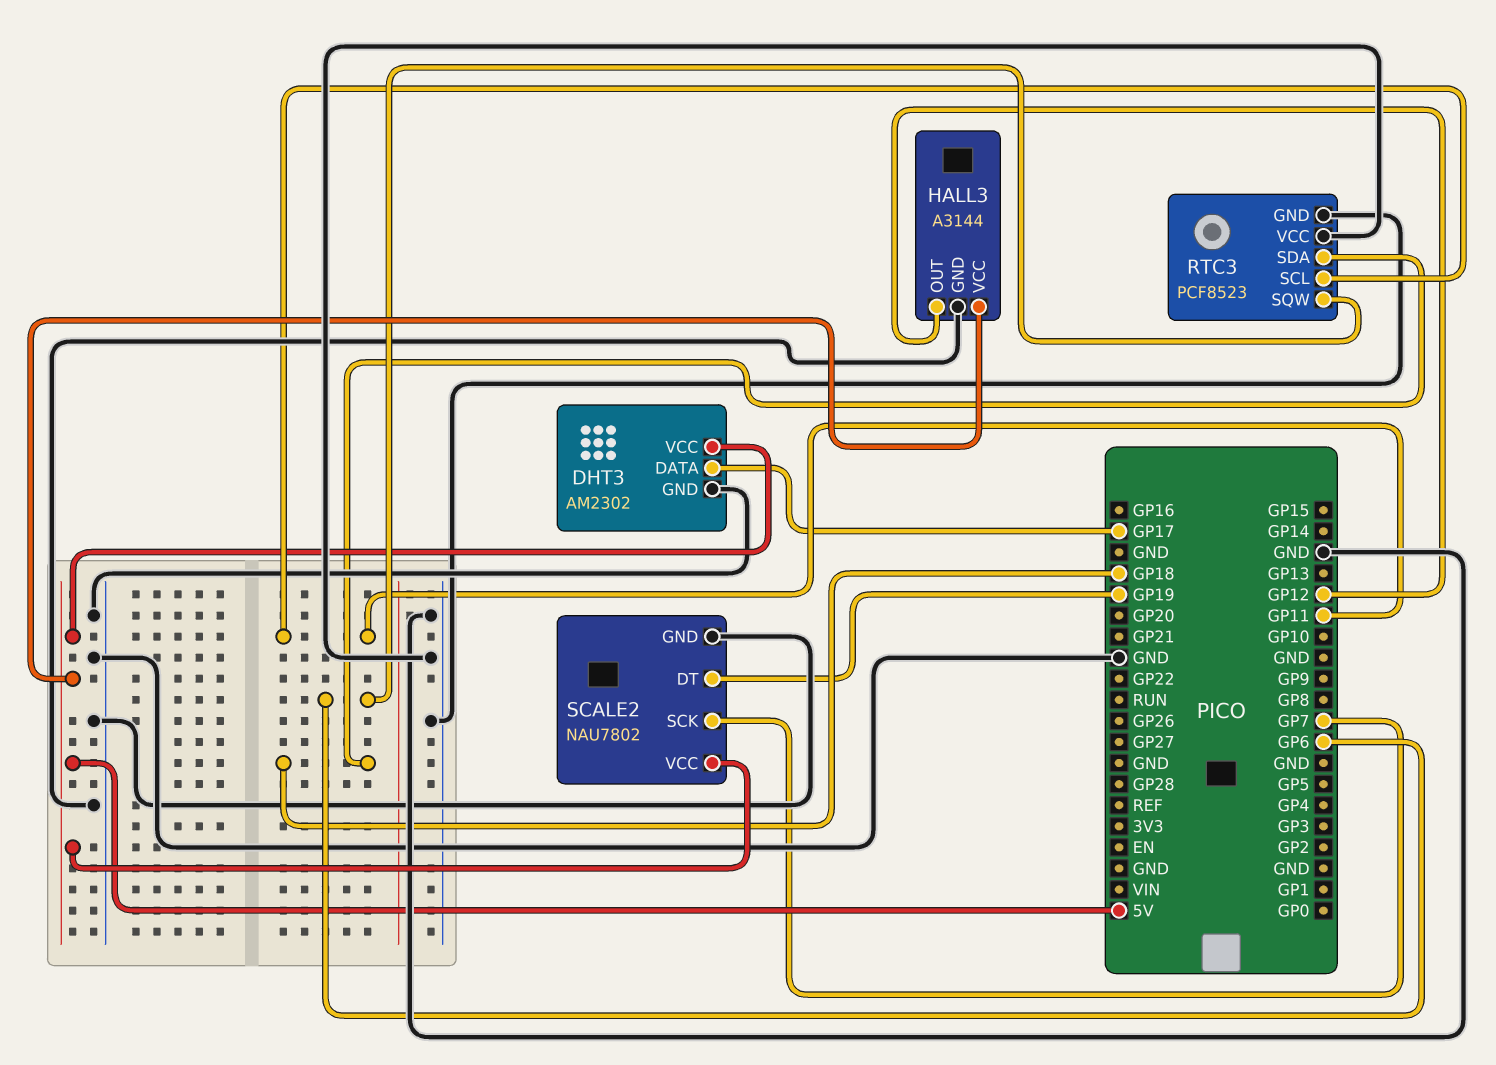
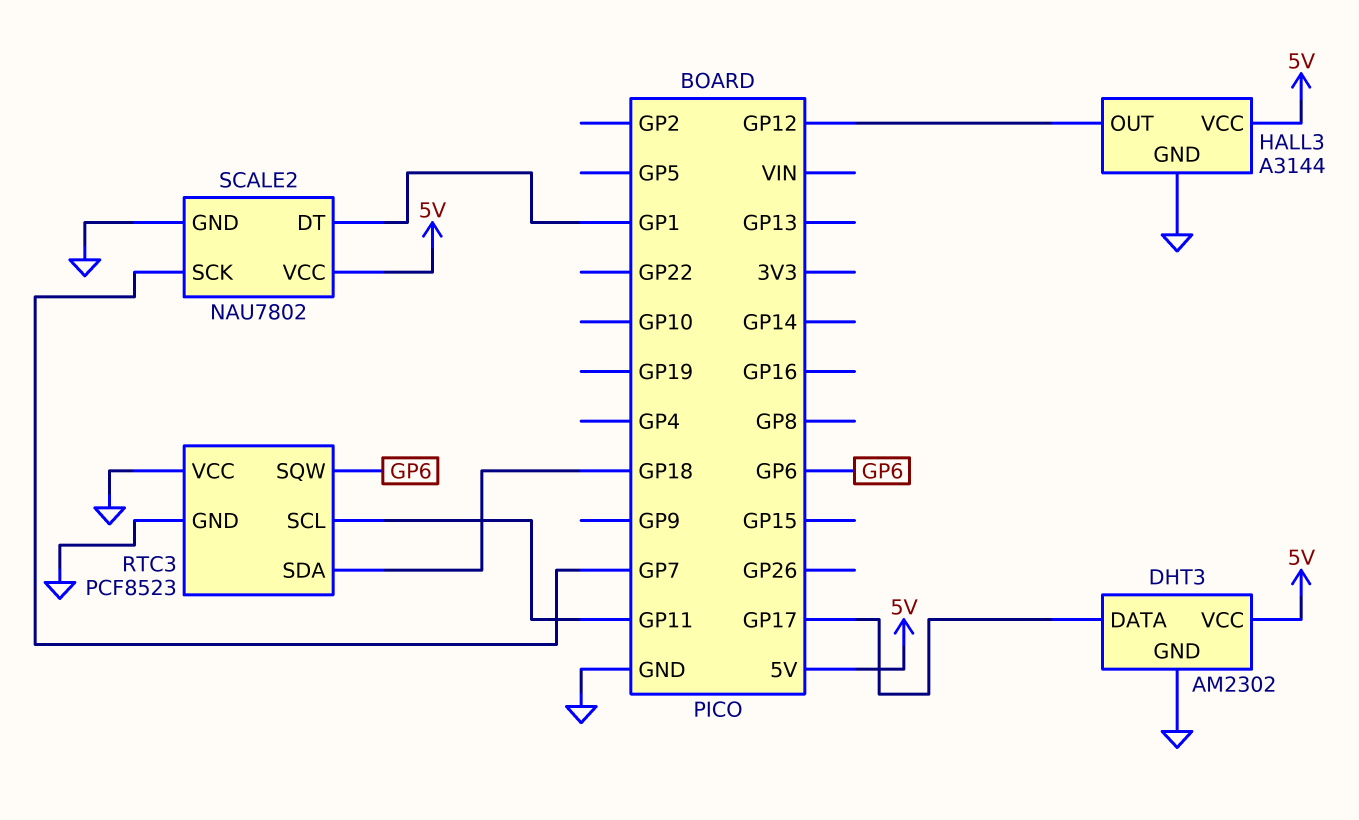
SCALE2 pin DT: GP19 -> GP1

